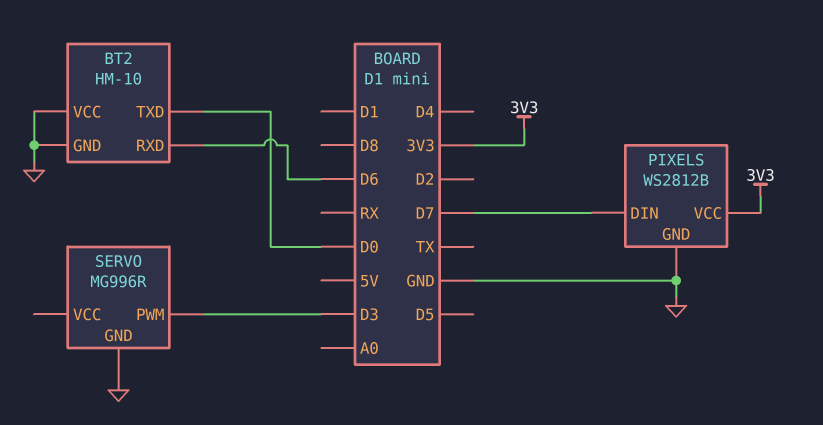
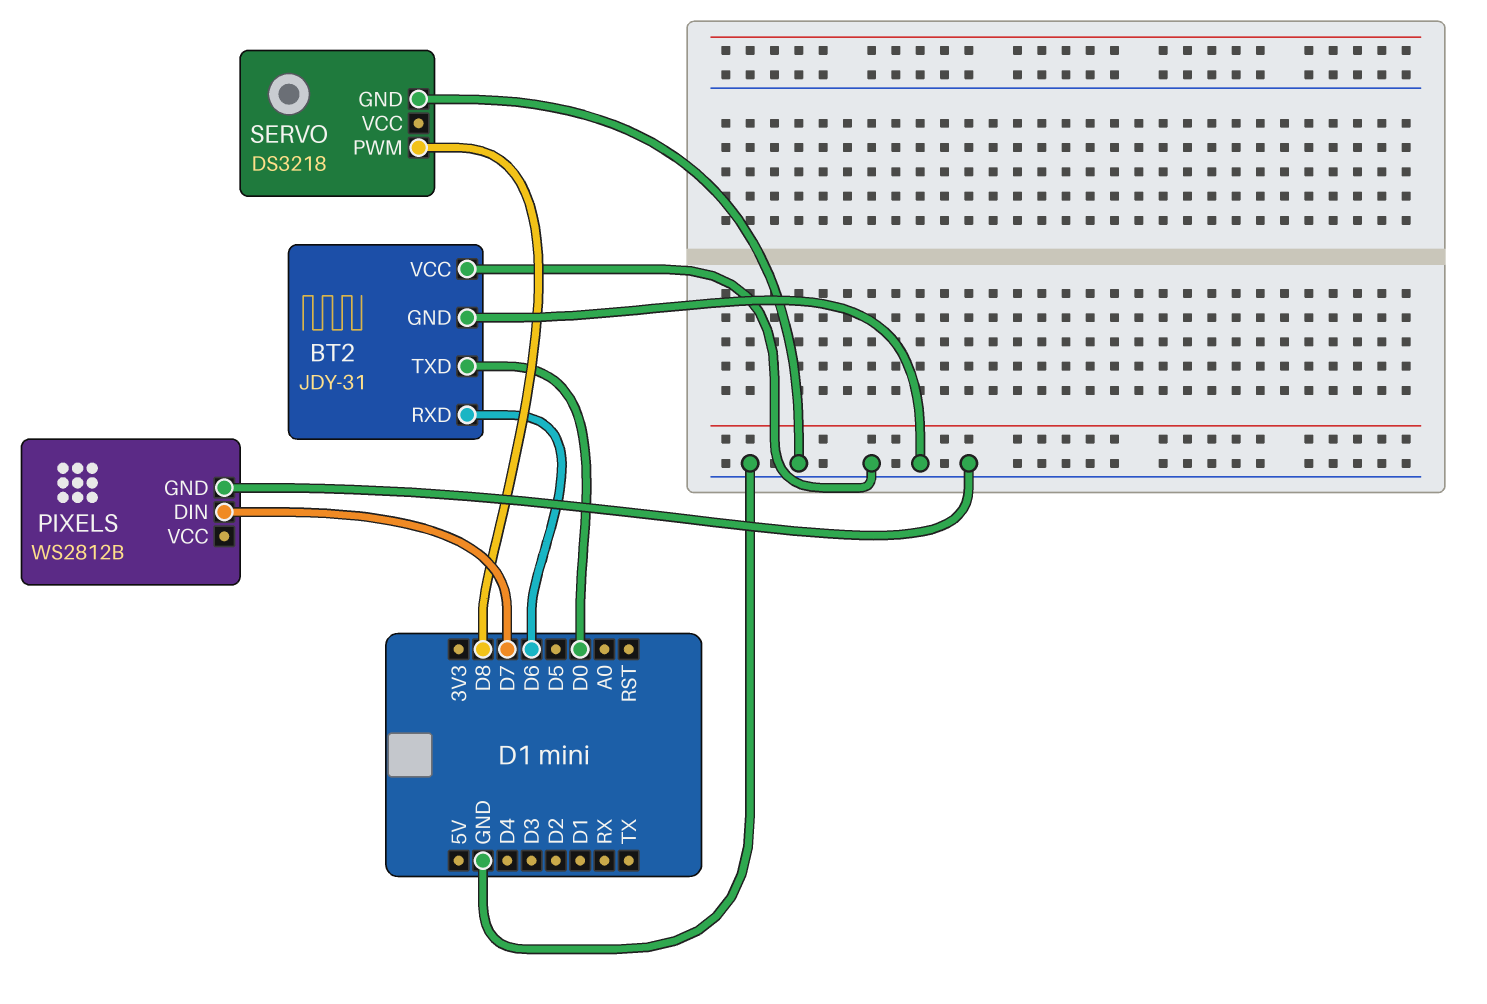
BT2: HM-10 -> JDY-31
PIXELS pin VCC: 3V3 -> none
SERVO: MG996R -> DS3218
SERVO pin PWM: D3 -> D8

